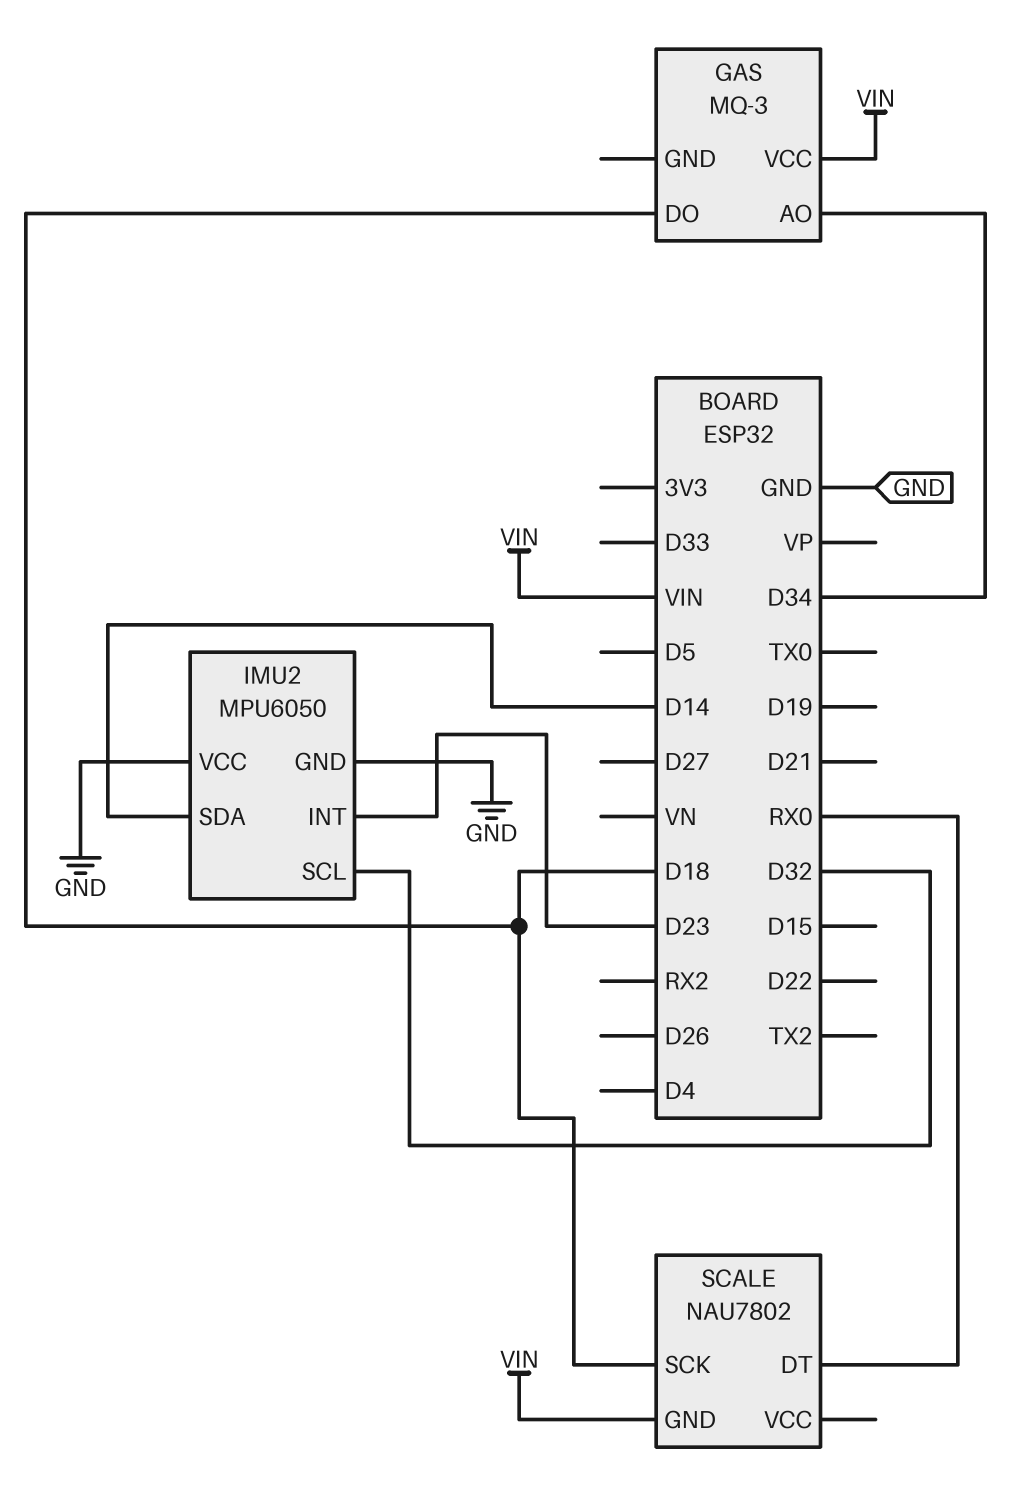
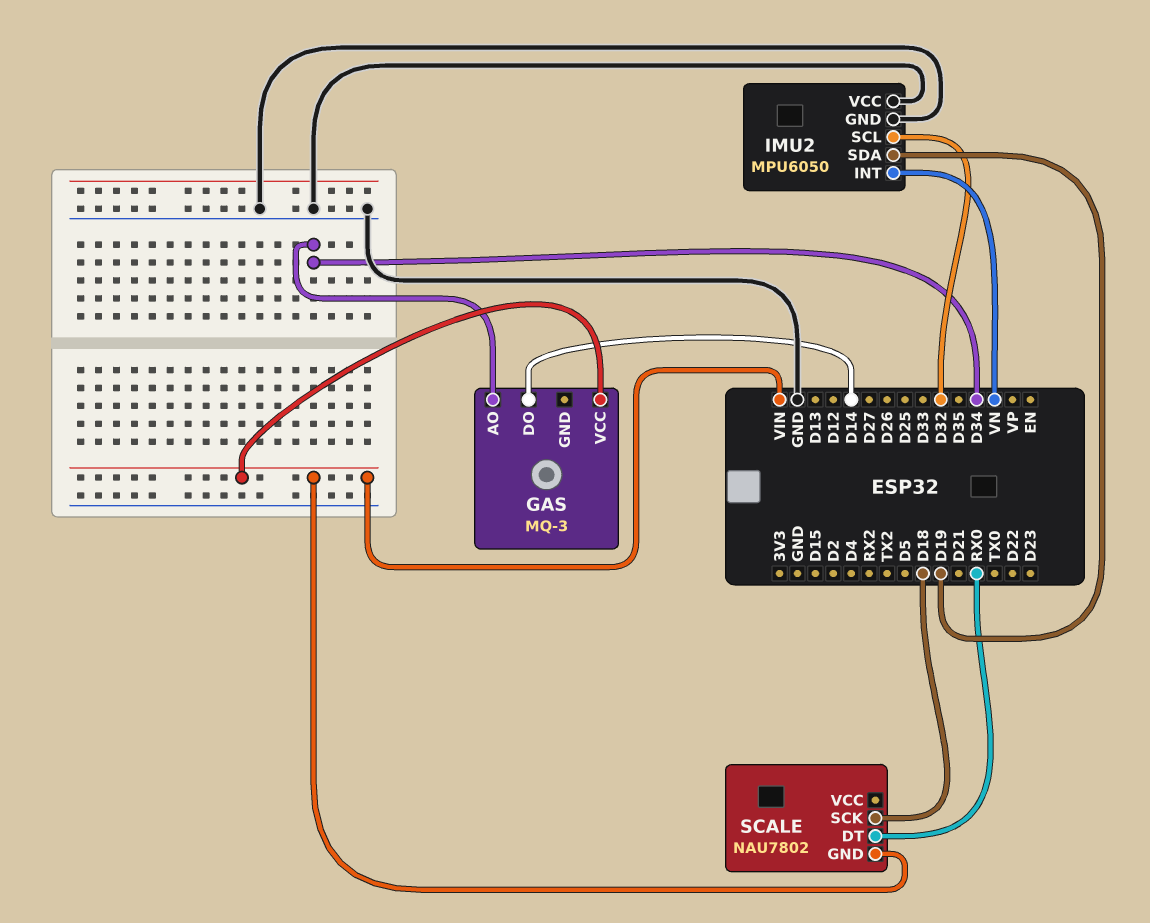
GAS pin DO: D18 -> D14
IMU2 pin INT: D23 -> VN
IMU2 pin SDA: D14 -> D19

